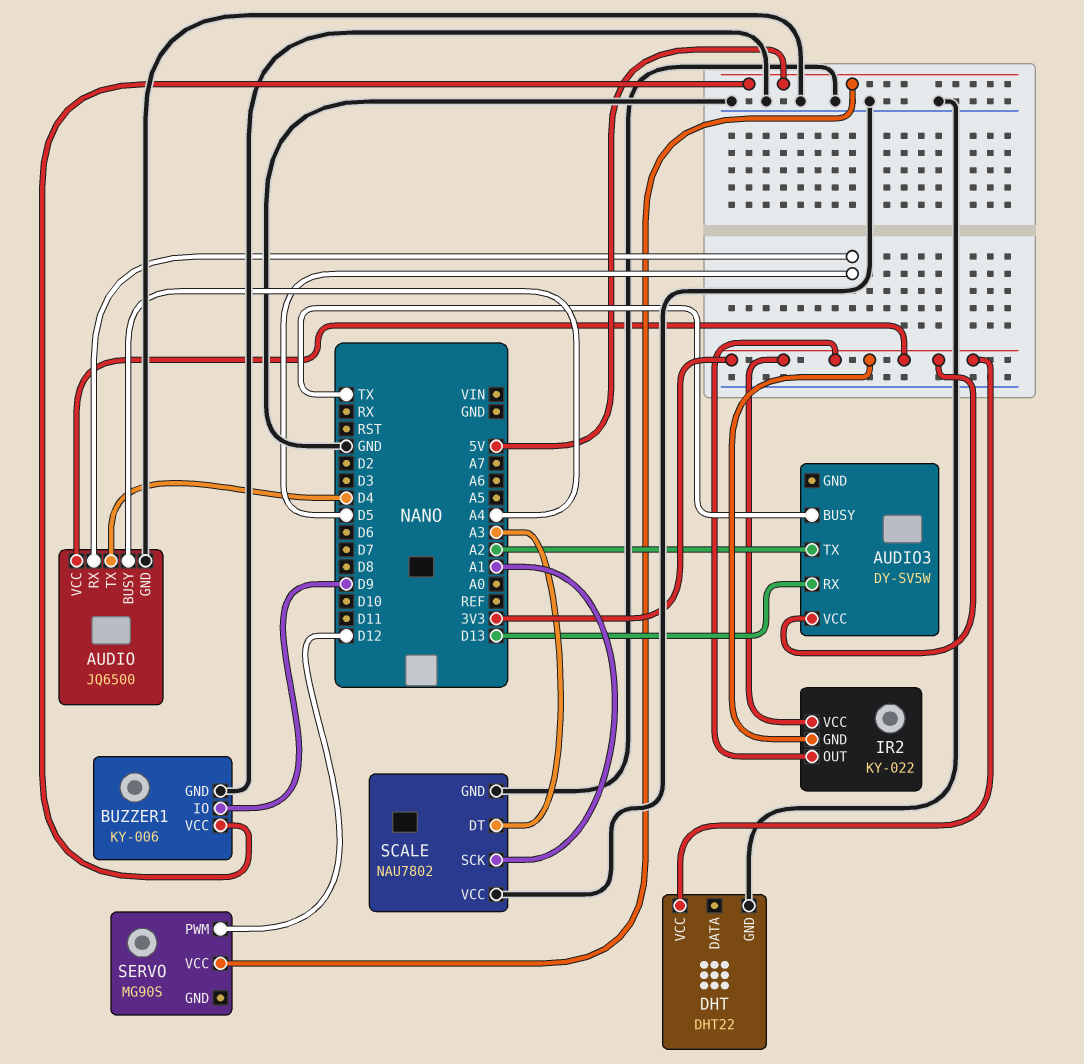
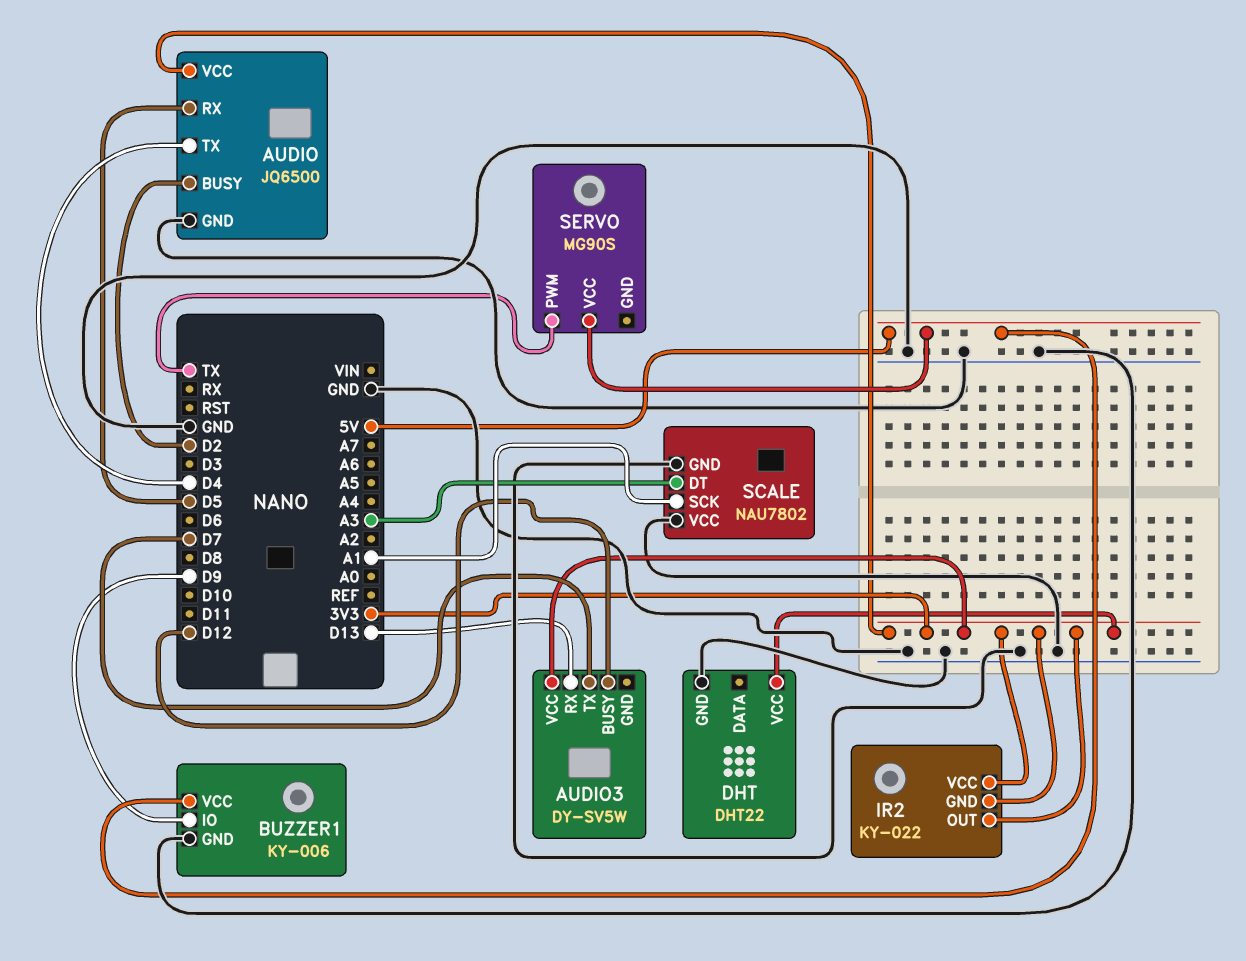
AUDIO pin BUSY: A4 -> D2
AUDIO3 pin BUSY: TX -> D12
AUDIO3 pin TX: A2 -> D7
SERVO pin PWM: D12 -> TX

